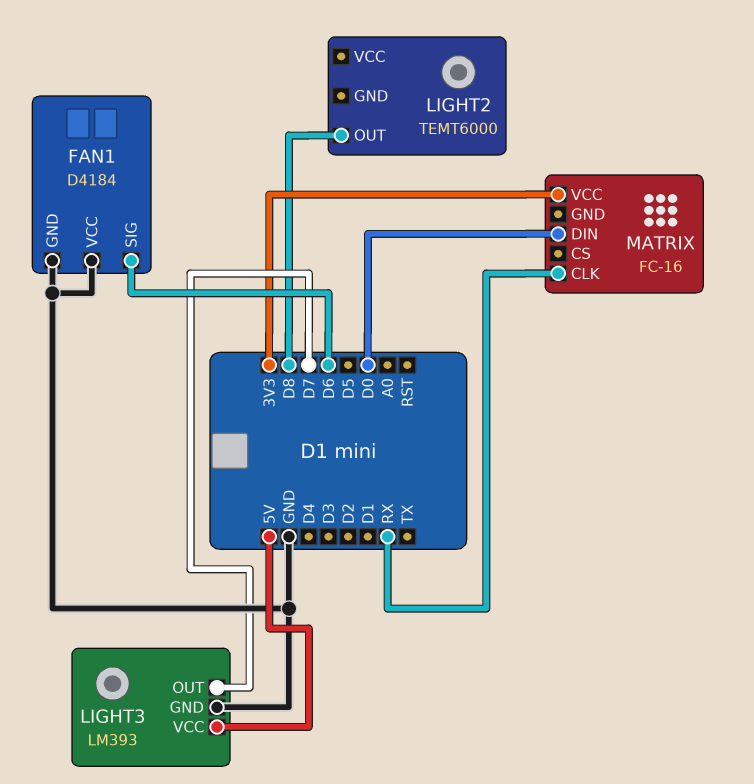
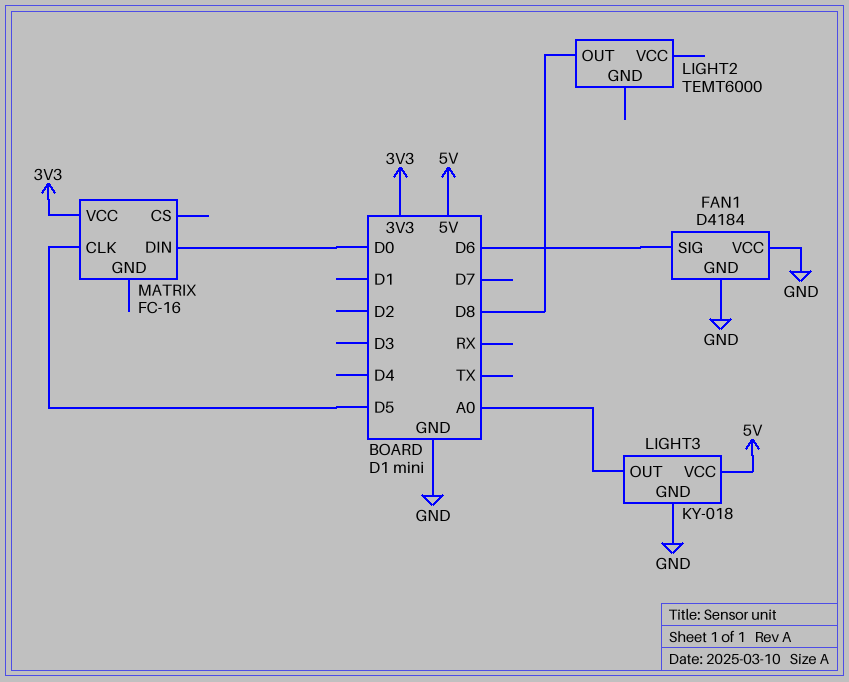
LIGHT3: LM393 -> KY-018
LIGHT3 pin OUT: D7 -> A0
MATRIX pin CLK: RX -> D5

